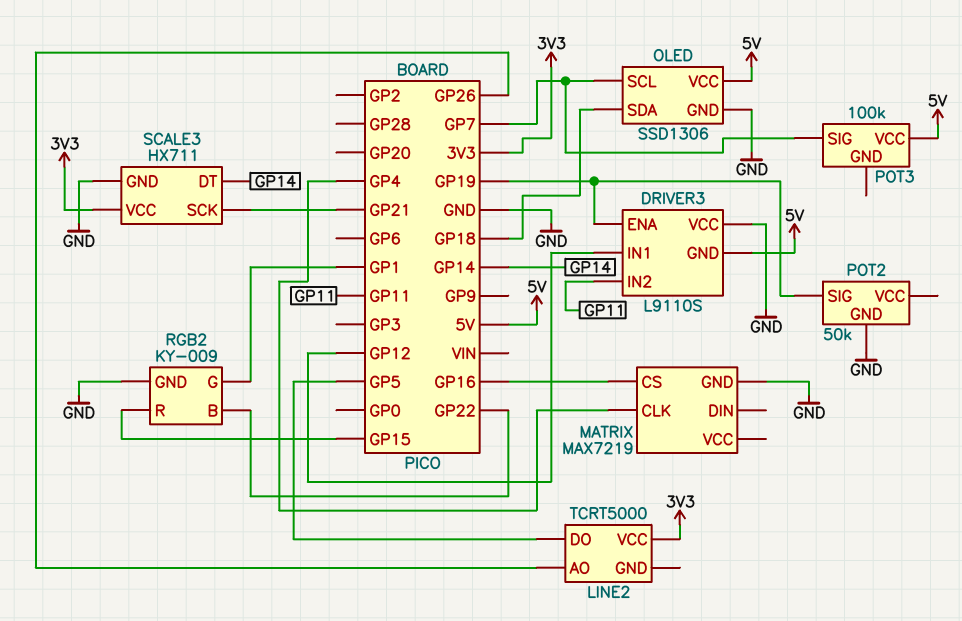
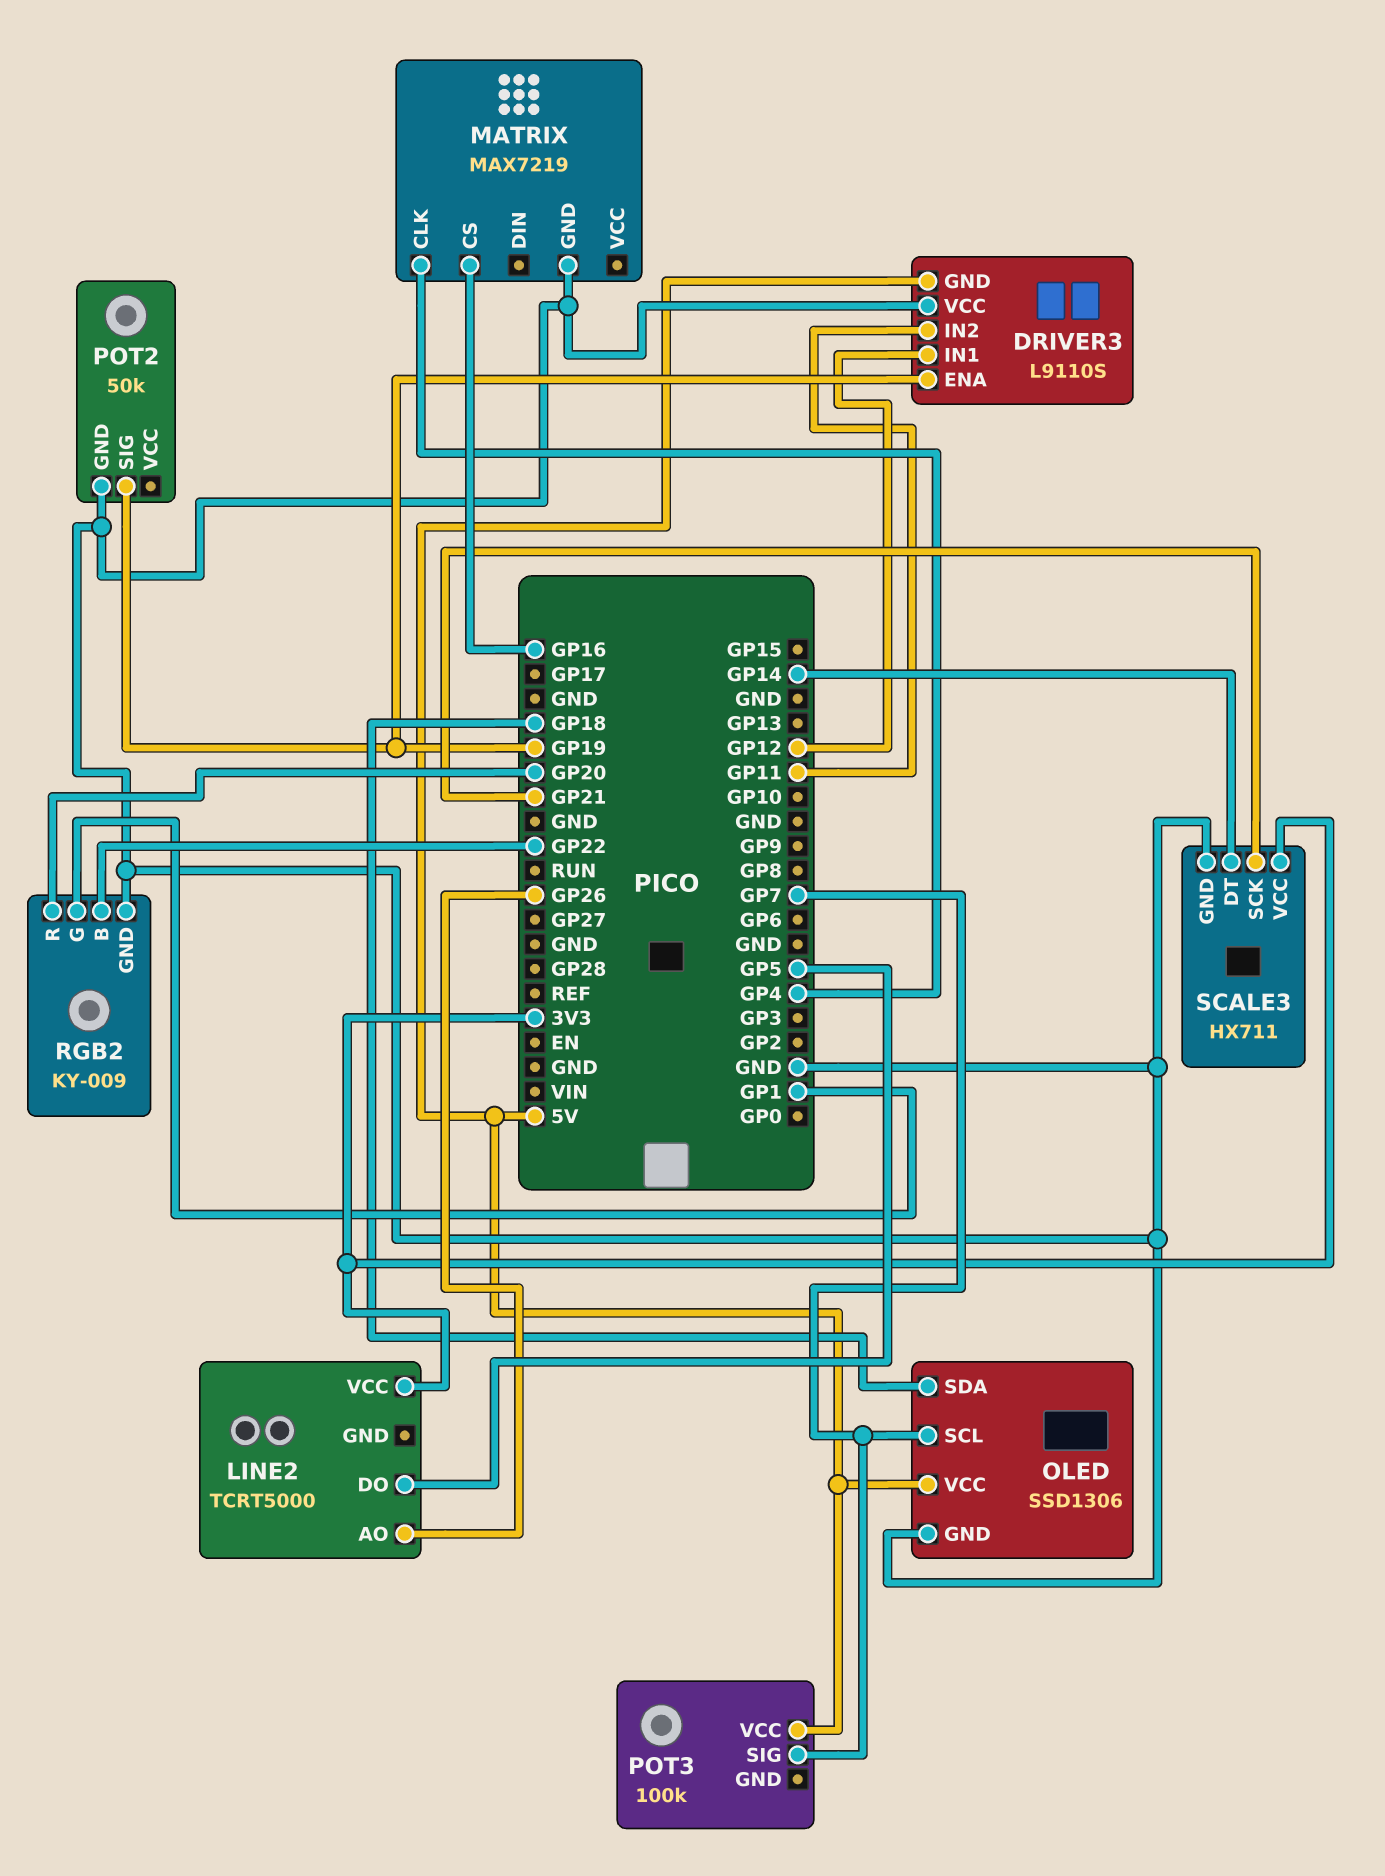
RGB2 pin R: GP15 -> GP20

